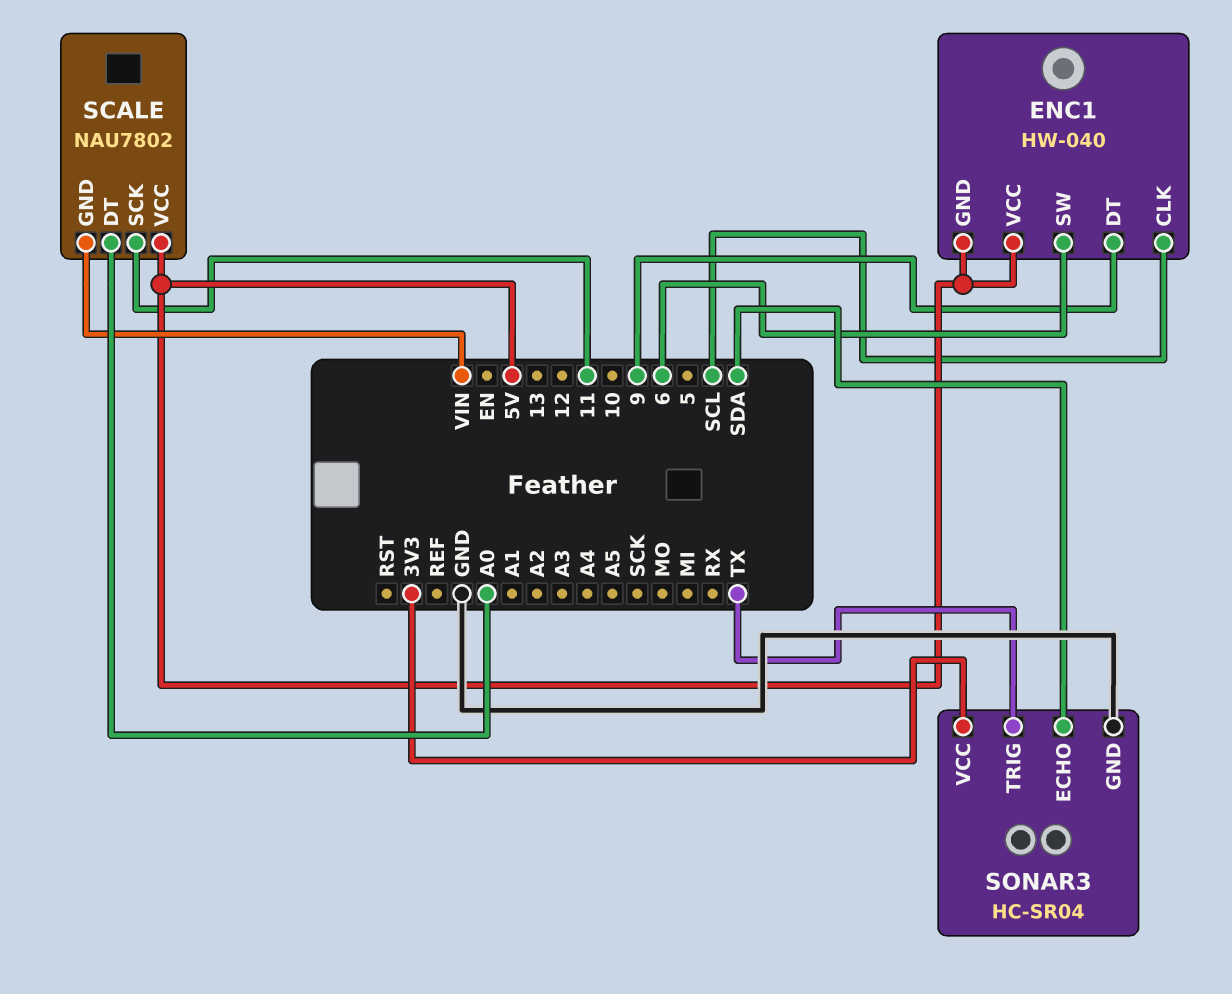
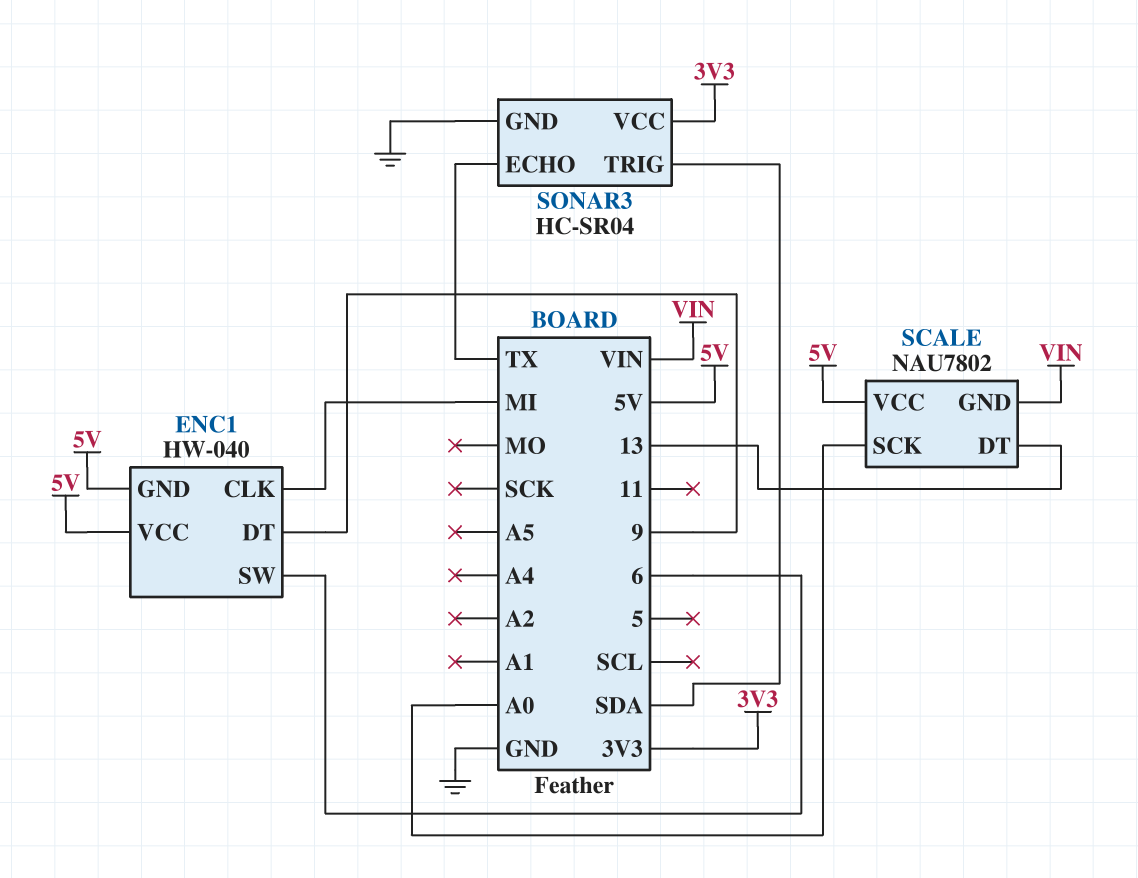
ENC1 pin CLK: SCL -> MI
SCALE pin DT: A0 -> 13
SCALE pin SCK: 11 -> A0
SONAR3 pin ECHO: SDA -> TX
SONAR3 pin TRIG: TX -> SDA

